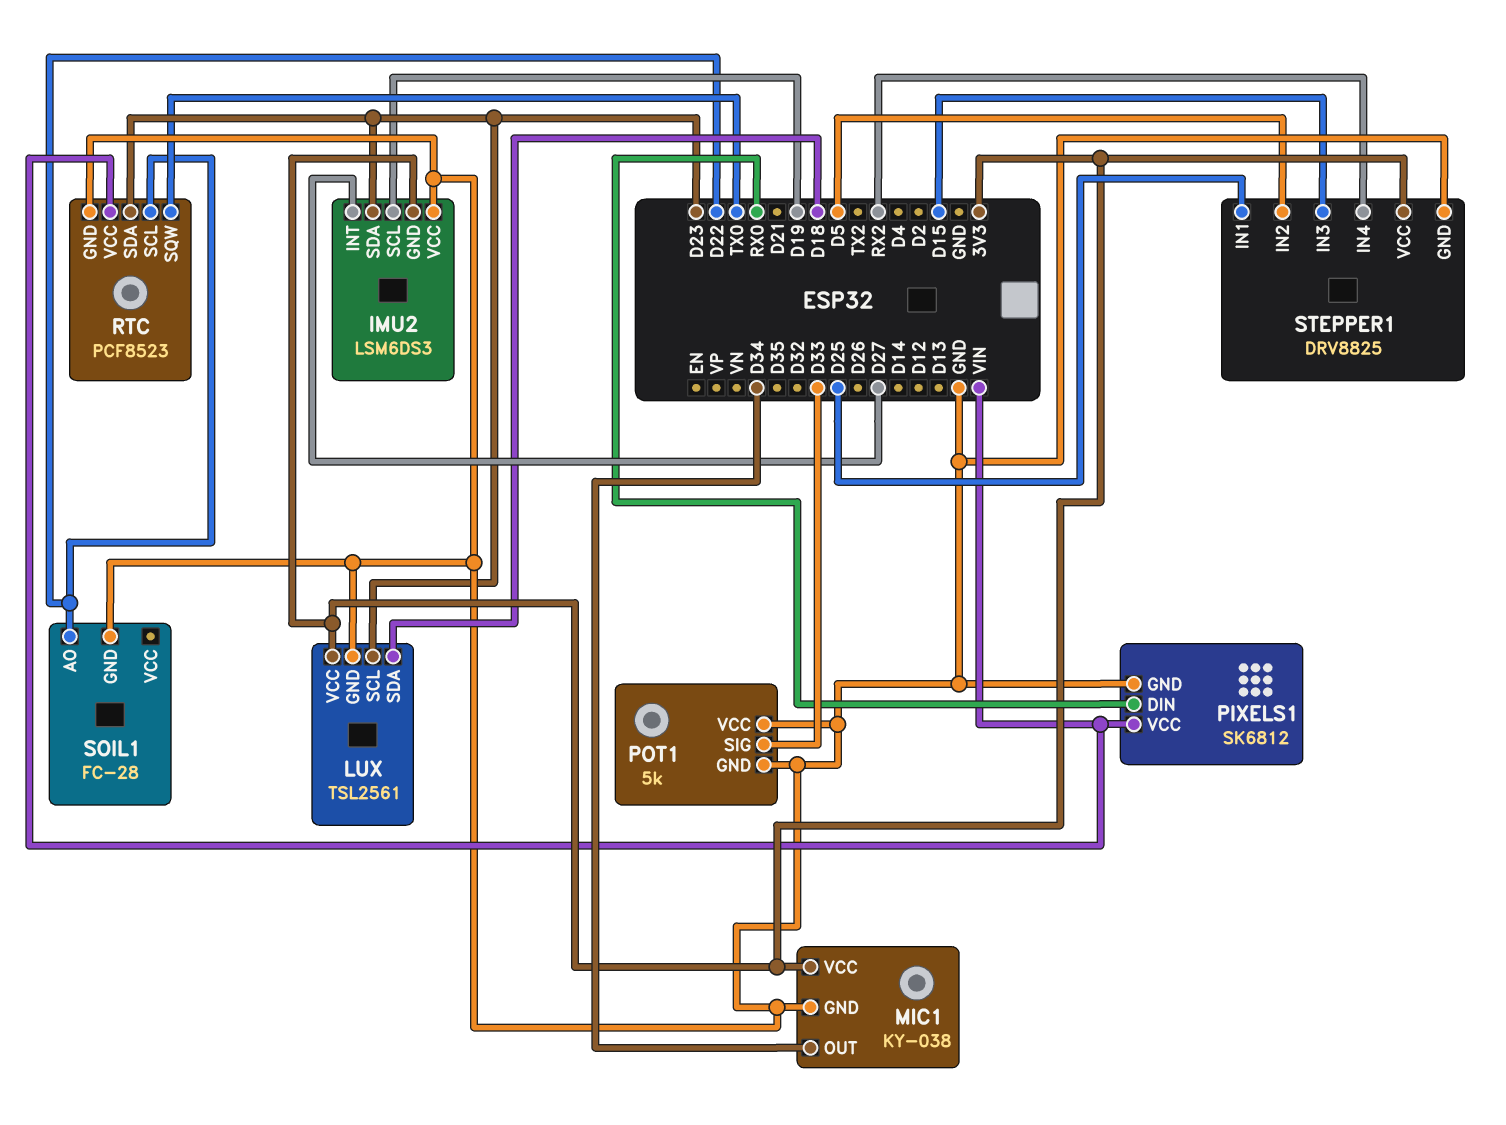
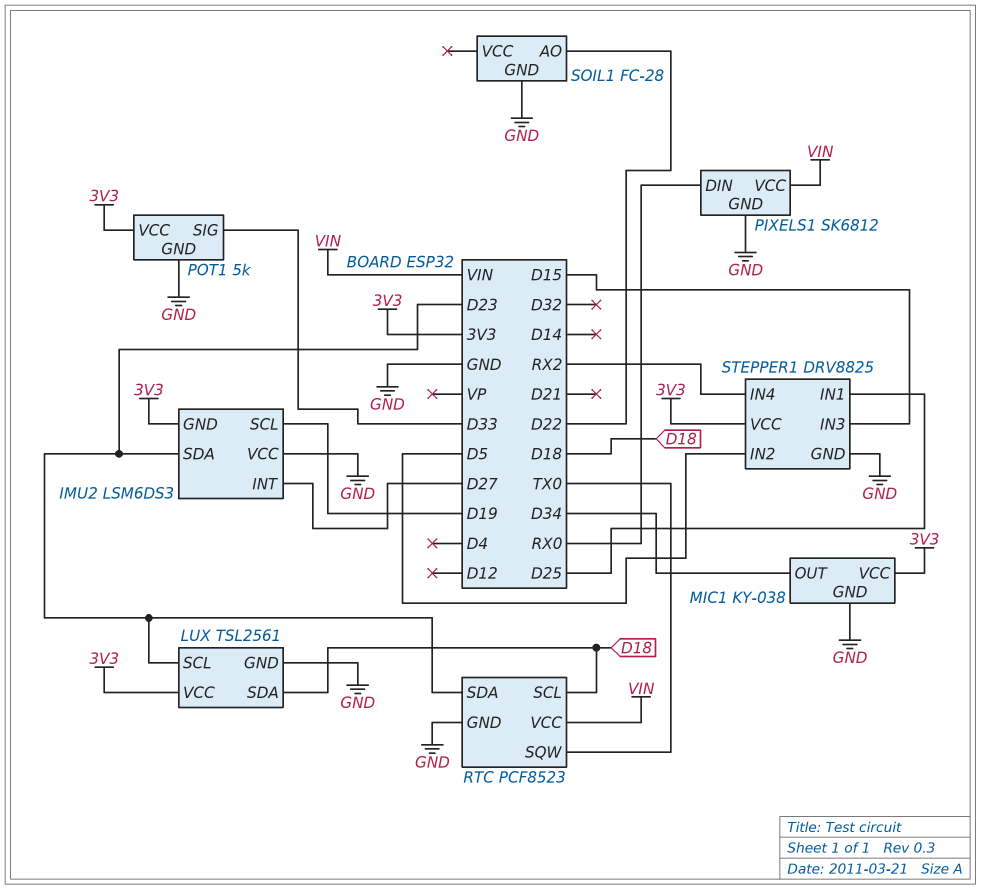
POT1 pin VCC: GND -> 3V3
RTC pin SCL: D22 -> D18

